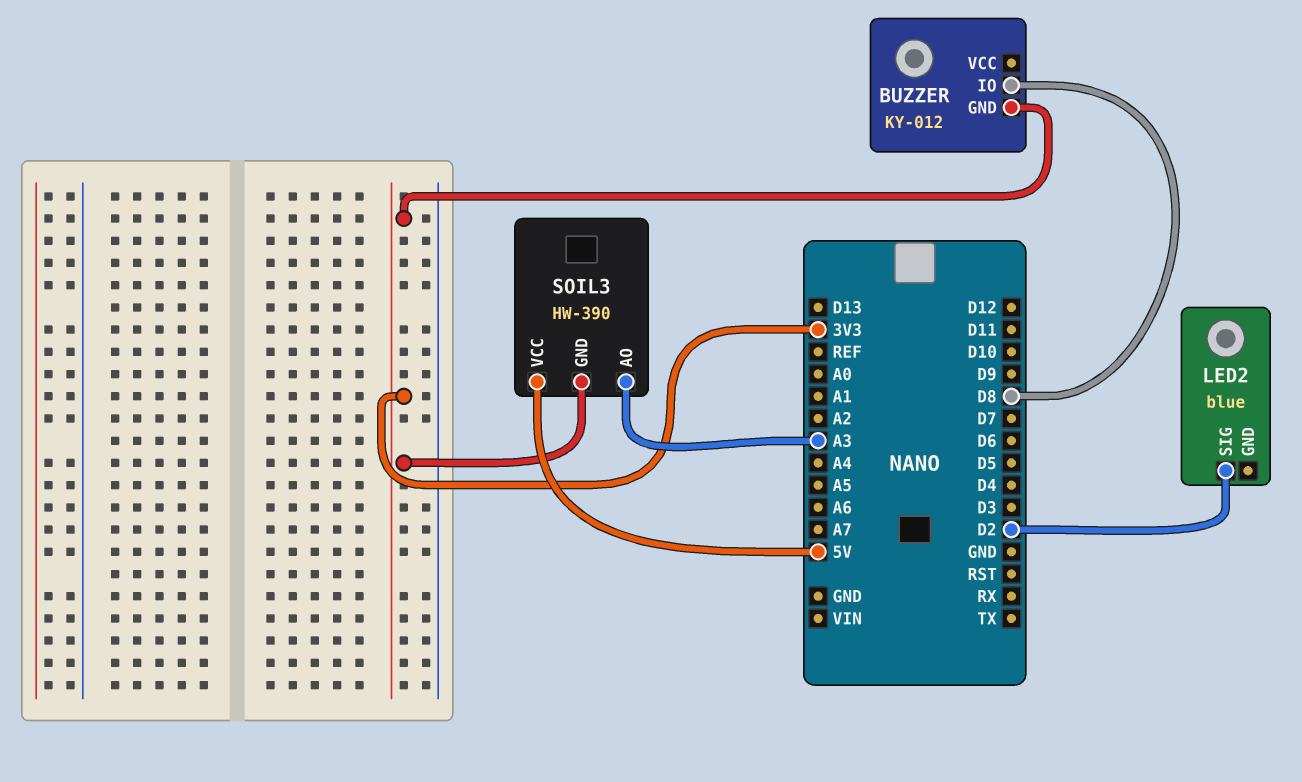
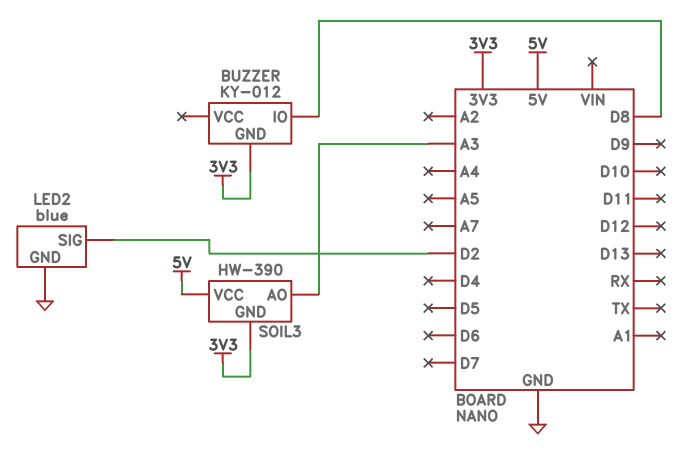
LED2 pin GND: none -> GND

